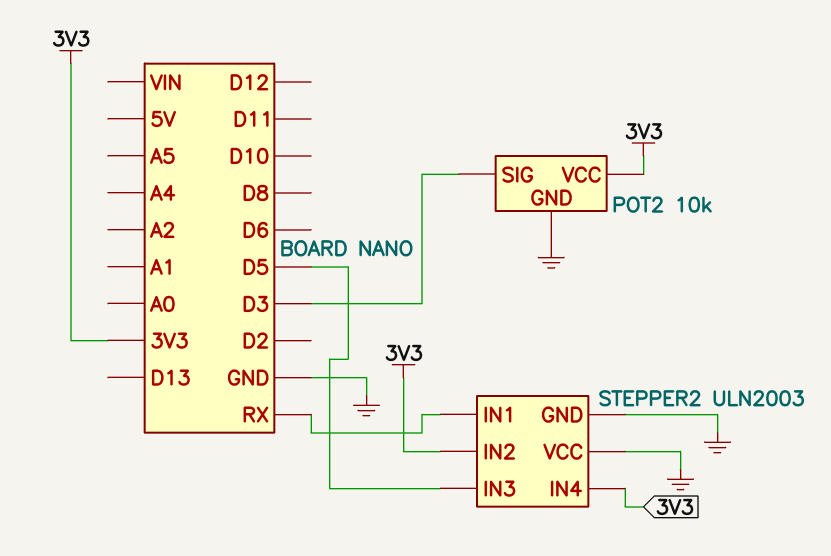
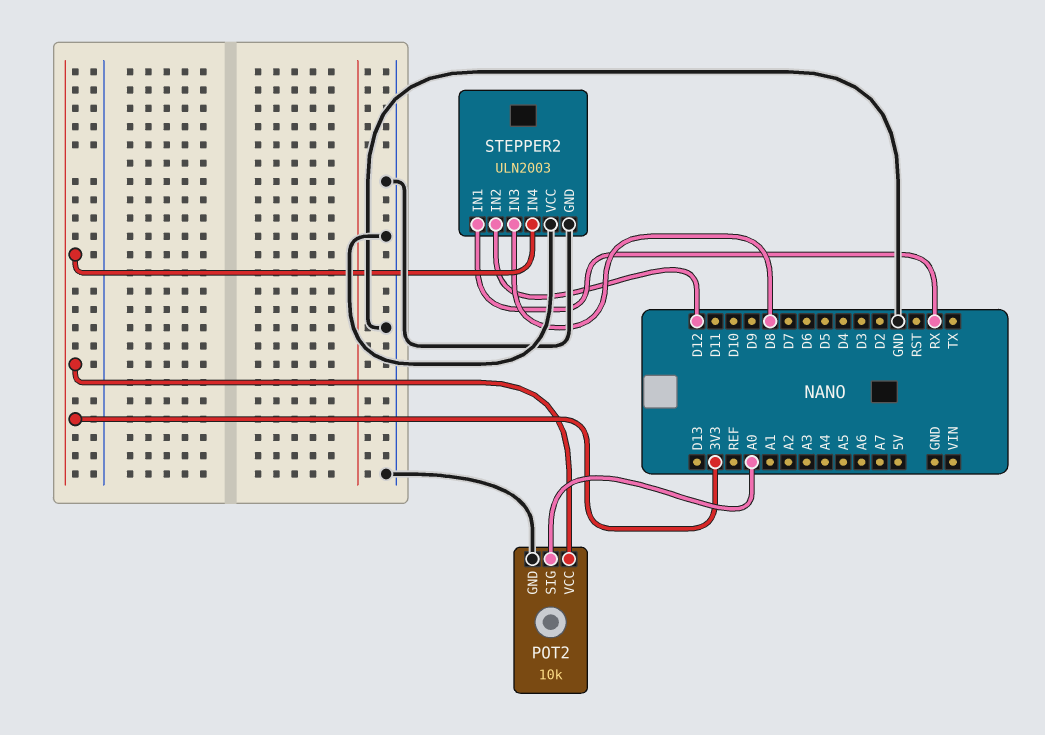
POT2 pin SIG: D3 -> A0
STEPPER2 pin IN2: 3V3 -> D12
STEPPER2 pin IN3: D5 -> D8

